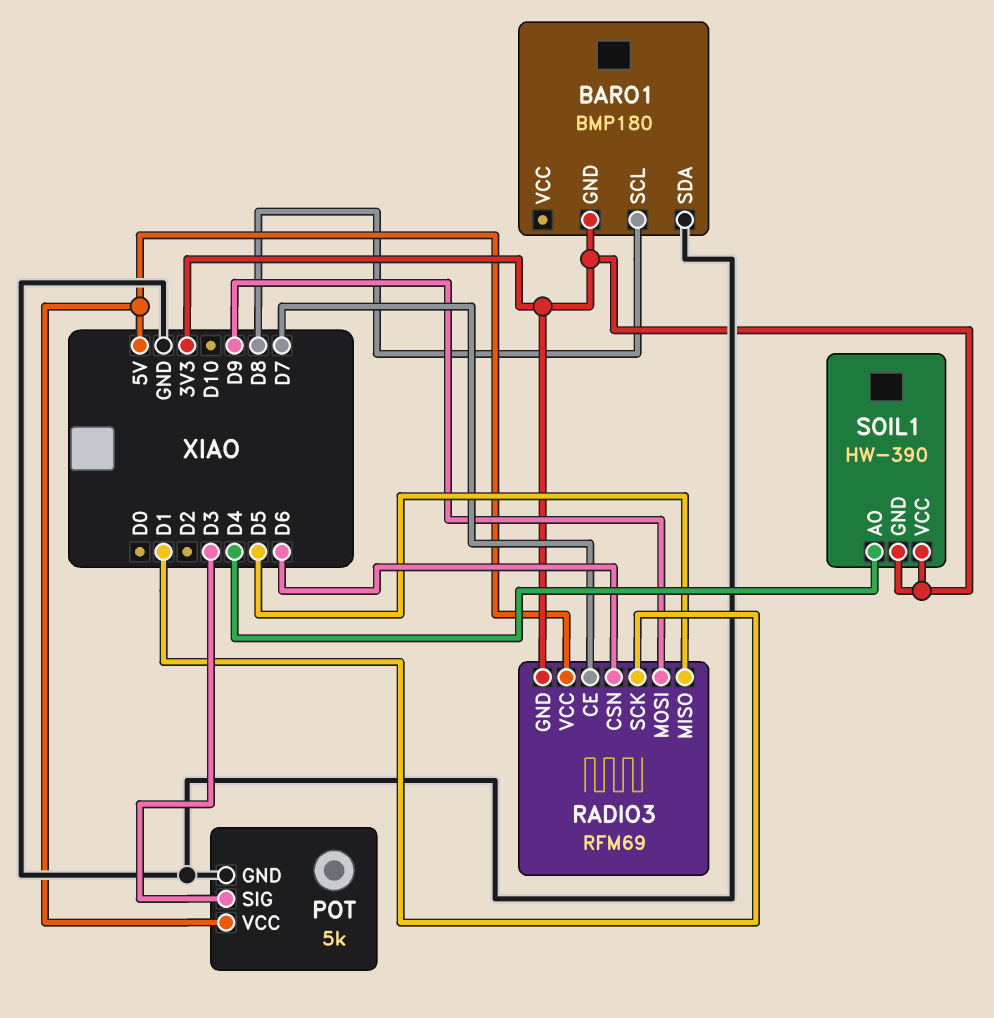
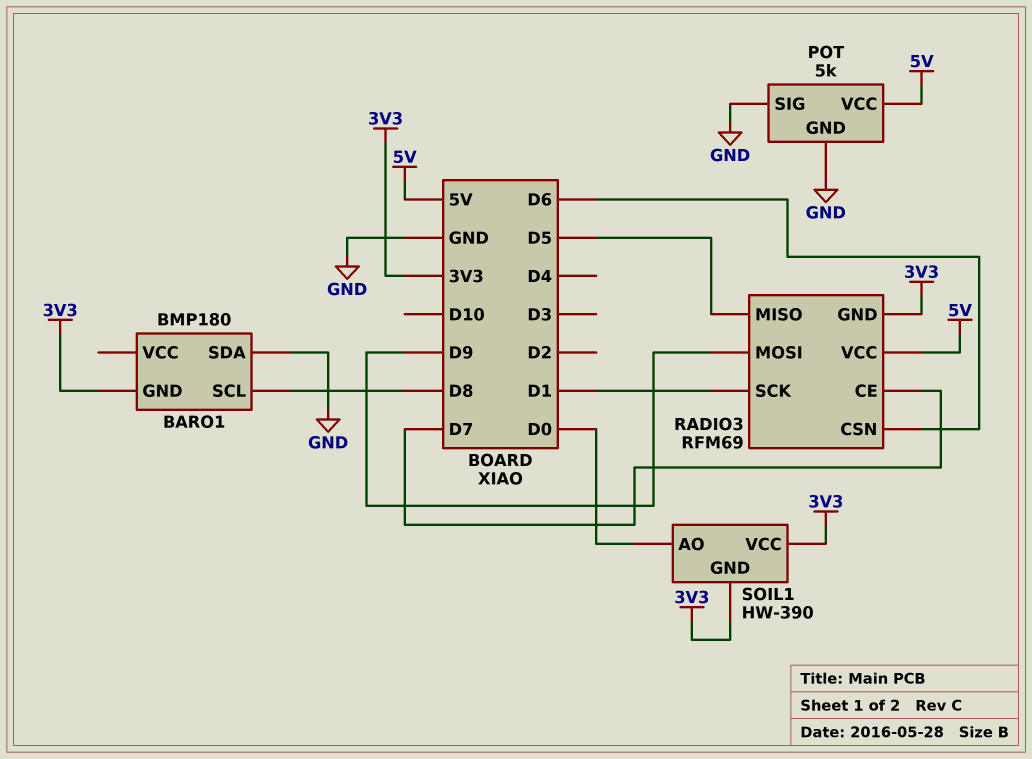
POT pin SIG: D3 -> GND
SOIL1 pin AO: D4 -> D0

